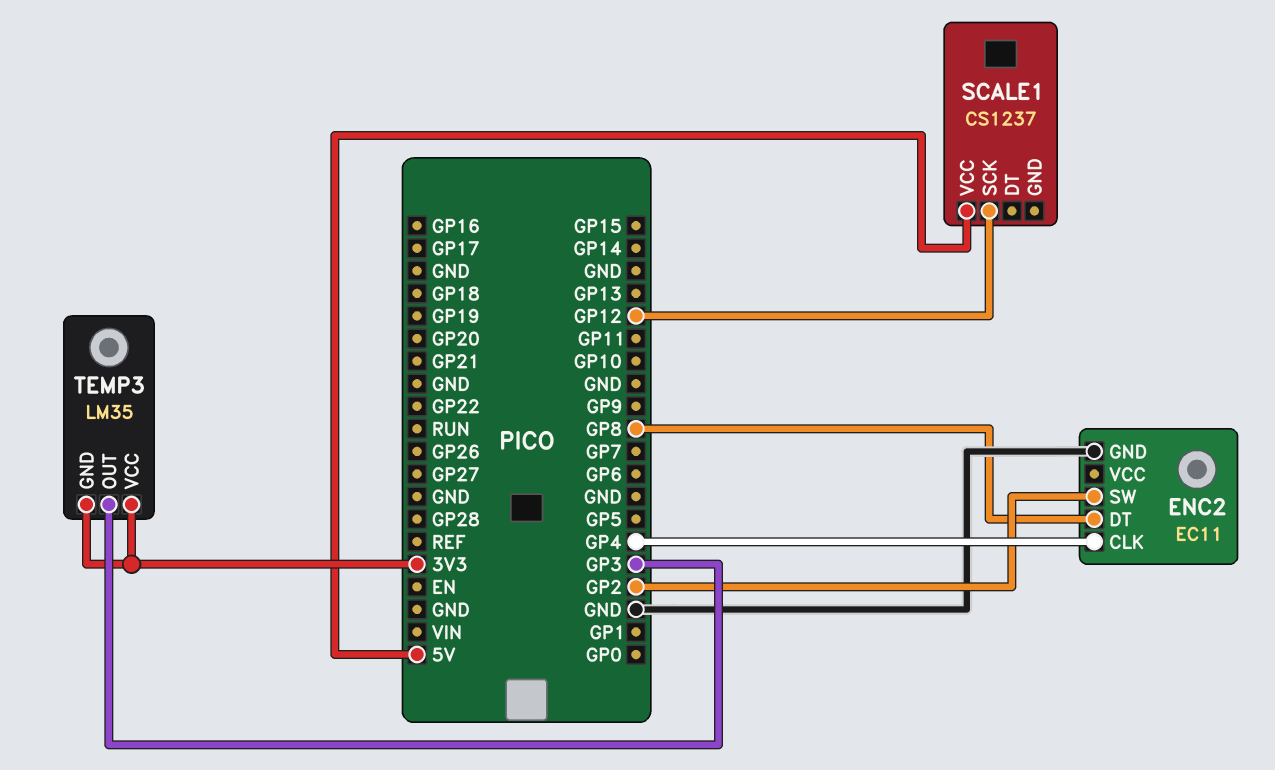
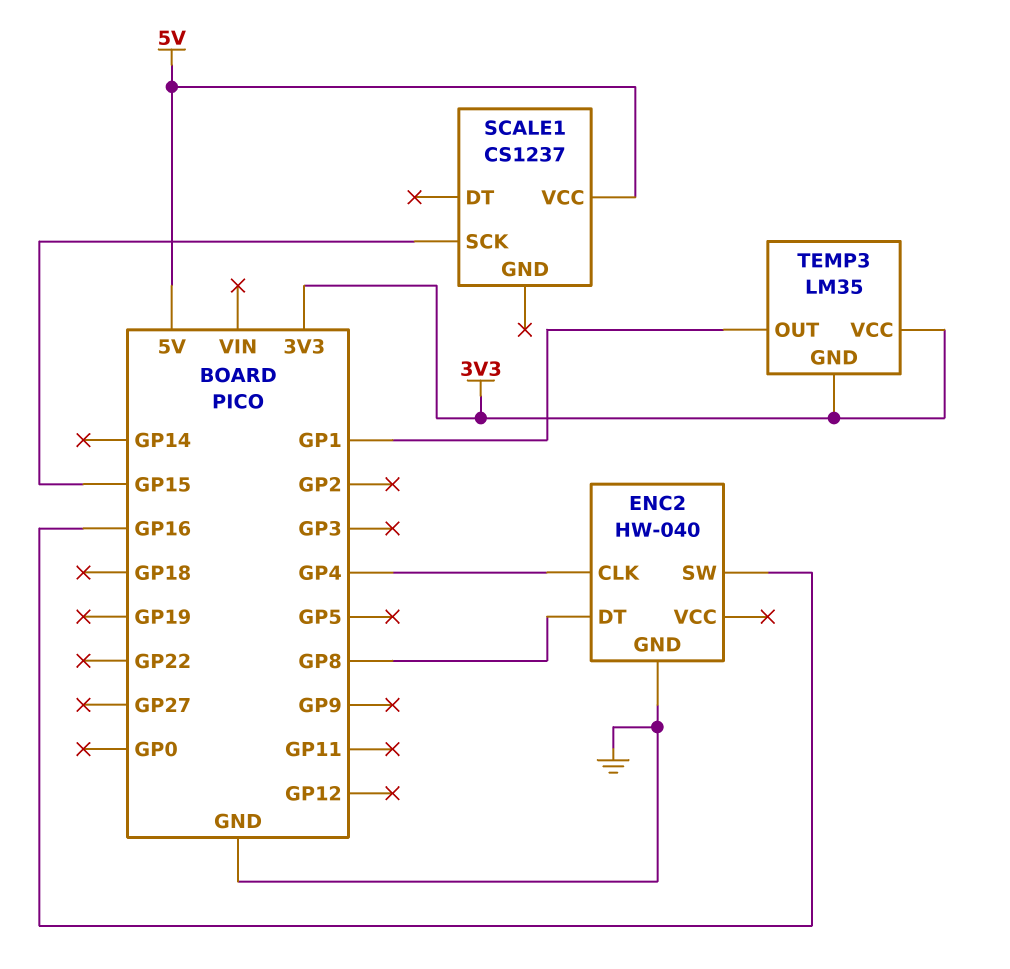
ENC2: EC11 -> HW-040
ENC2 pin SW: GP2 -> GP16
SCALE1 pin SCK: GP12 -> GP15
TEMP3 pin OUT: GP3 -> GP1

